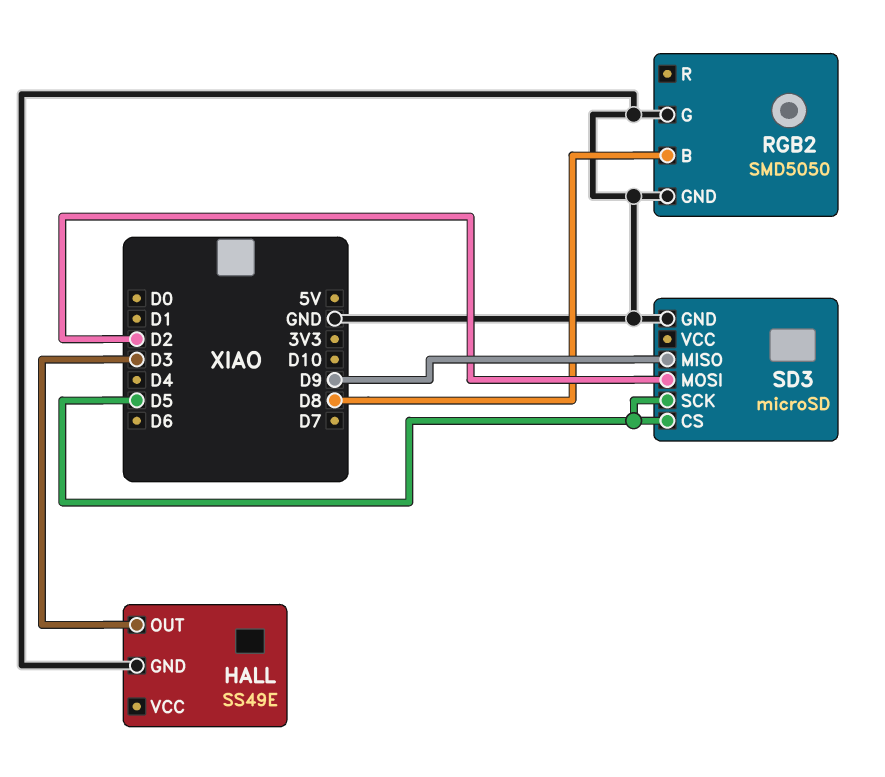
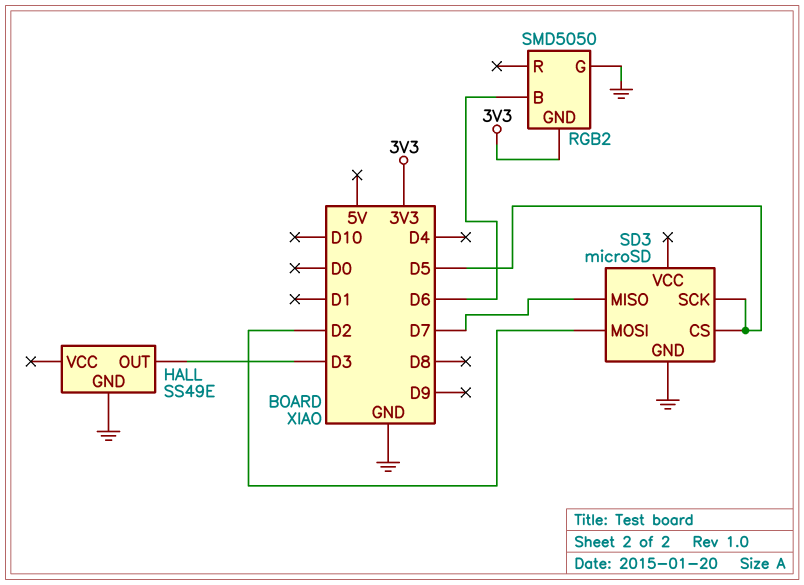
RGB2 pin B: D8 -> D6
RGB2 pin GND: GND -> 3V3
SD3 pin MISO: D9 -> D7

